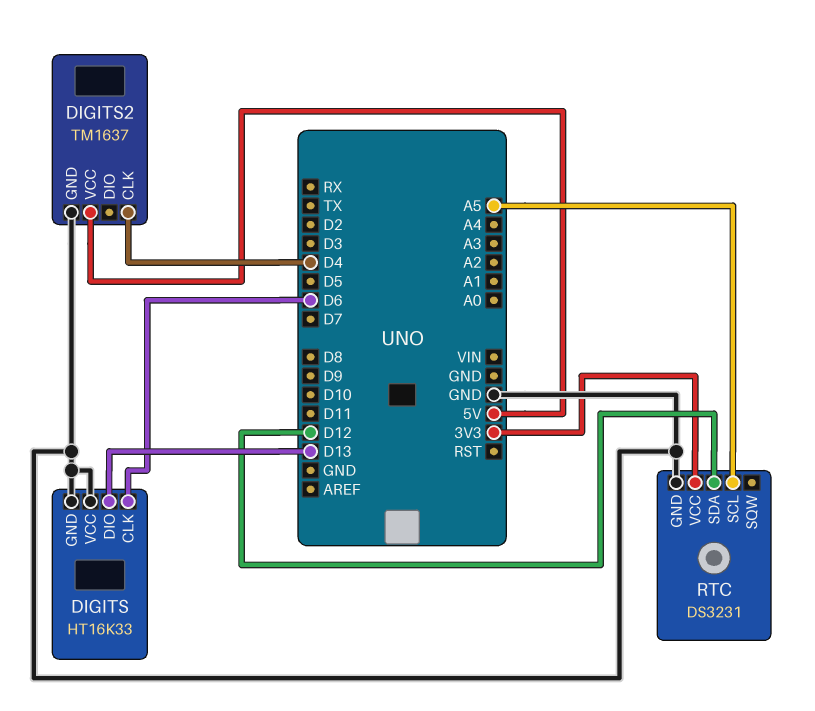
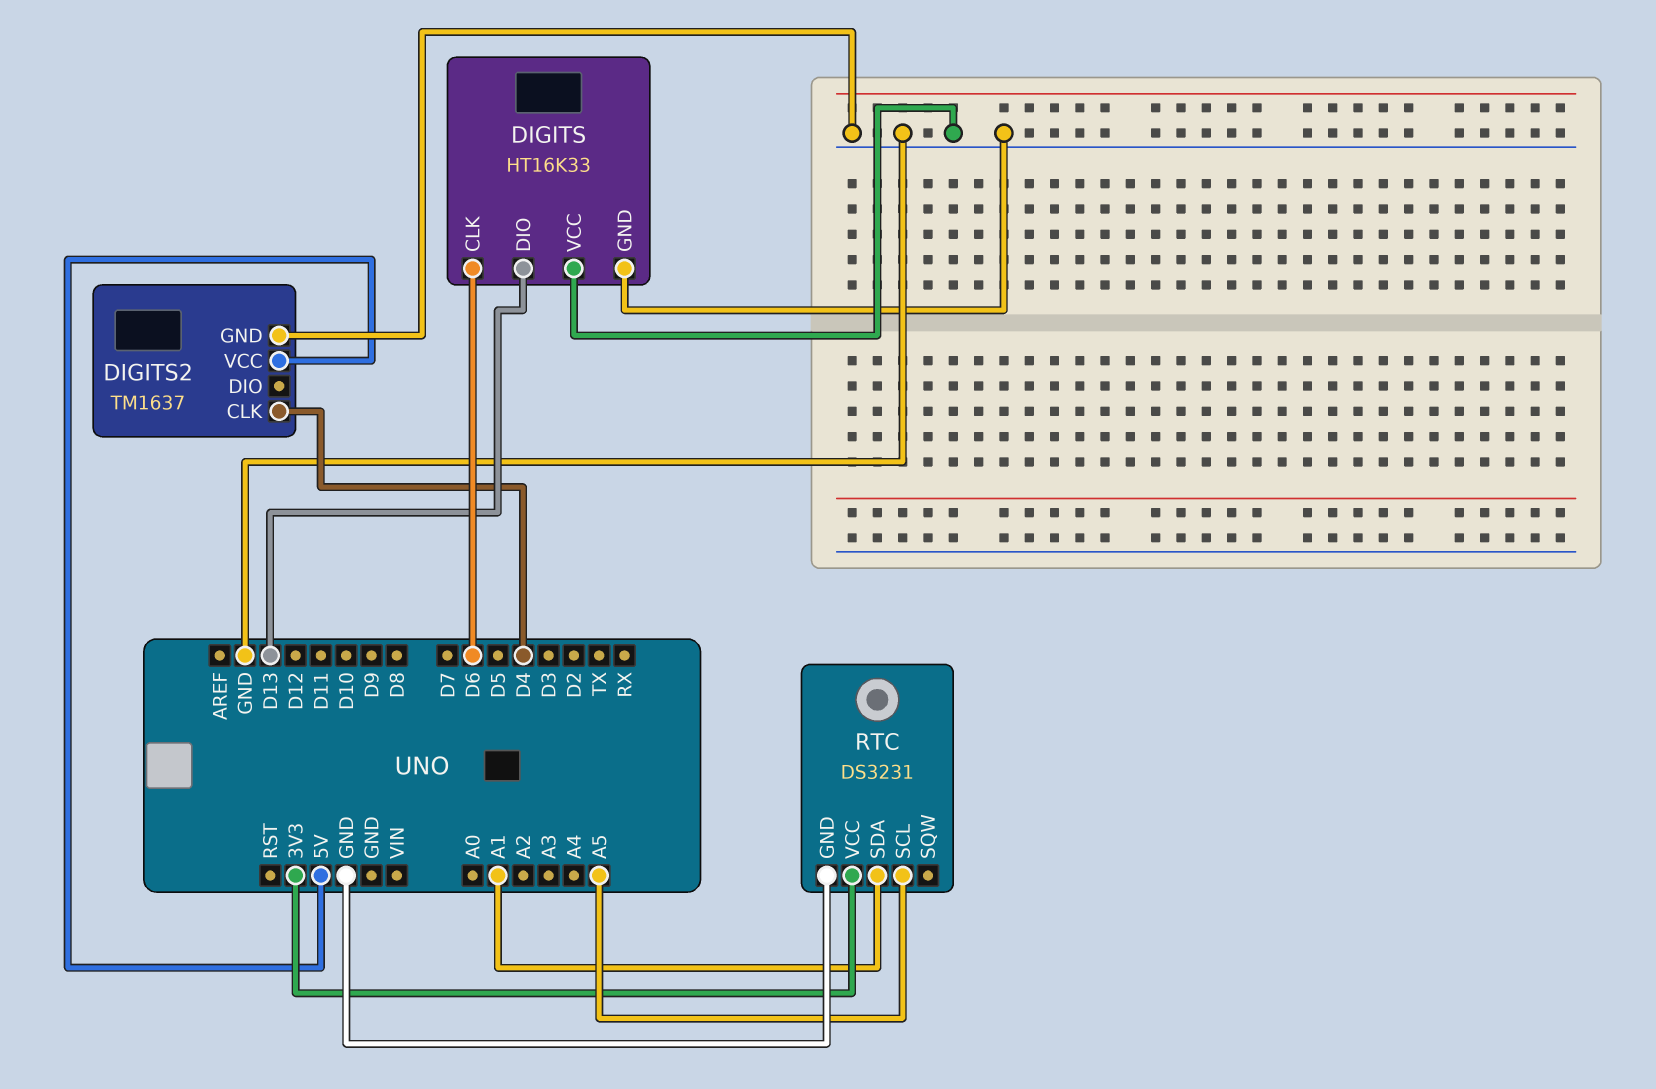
RTC pin SDA: D12 -> A1

